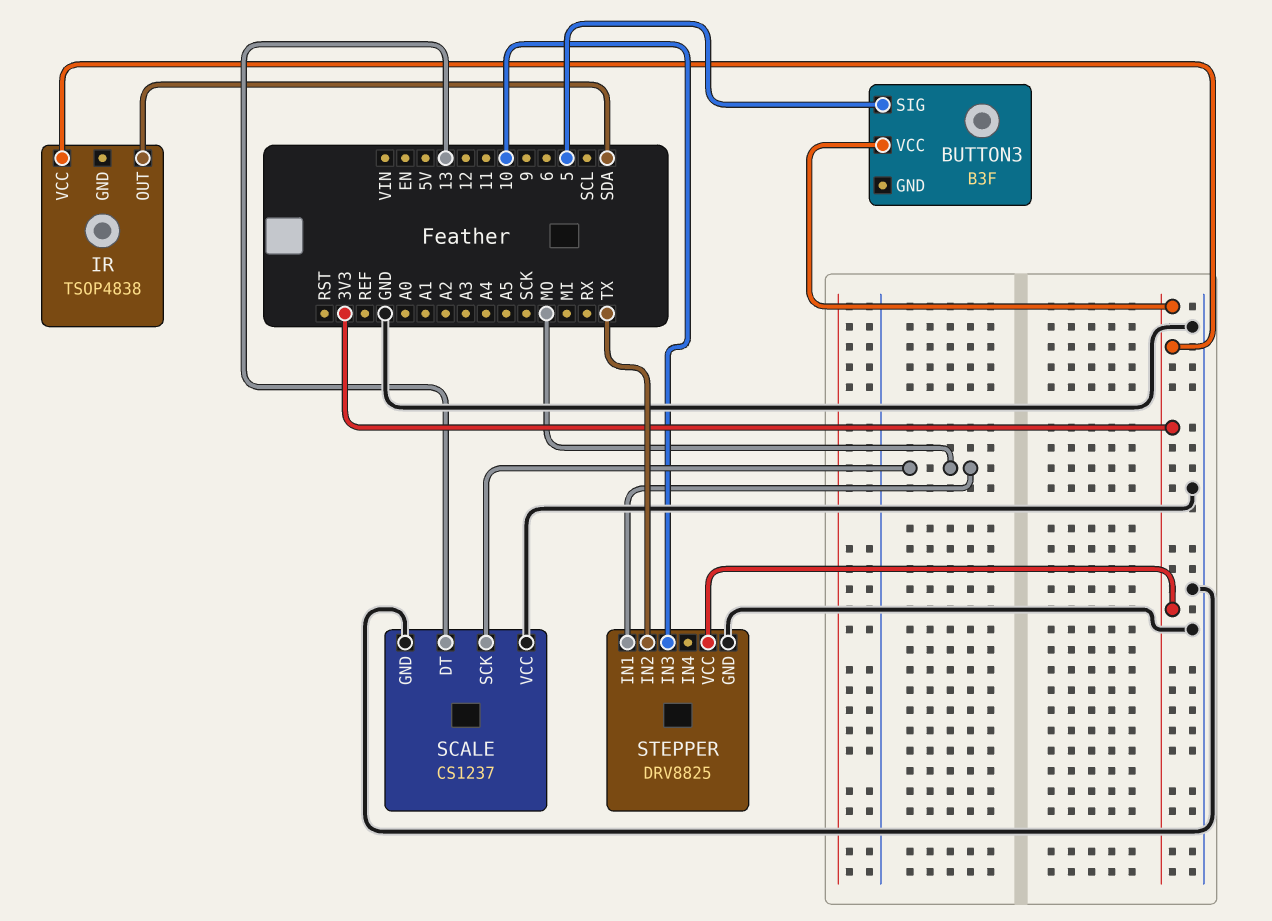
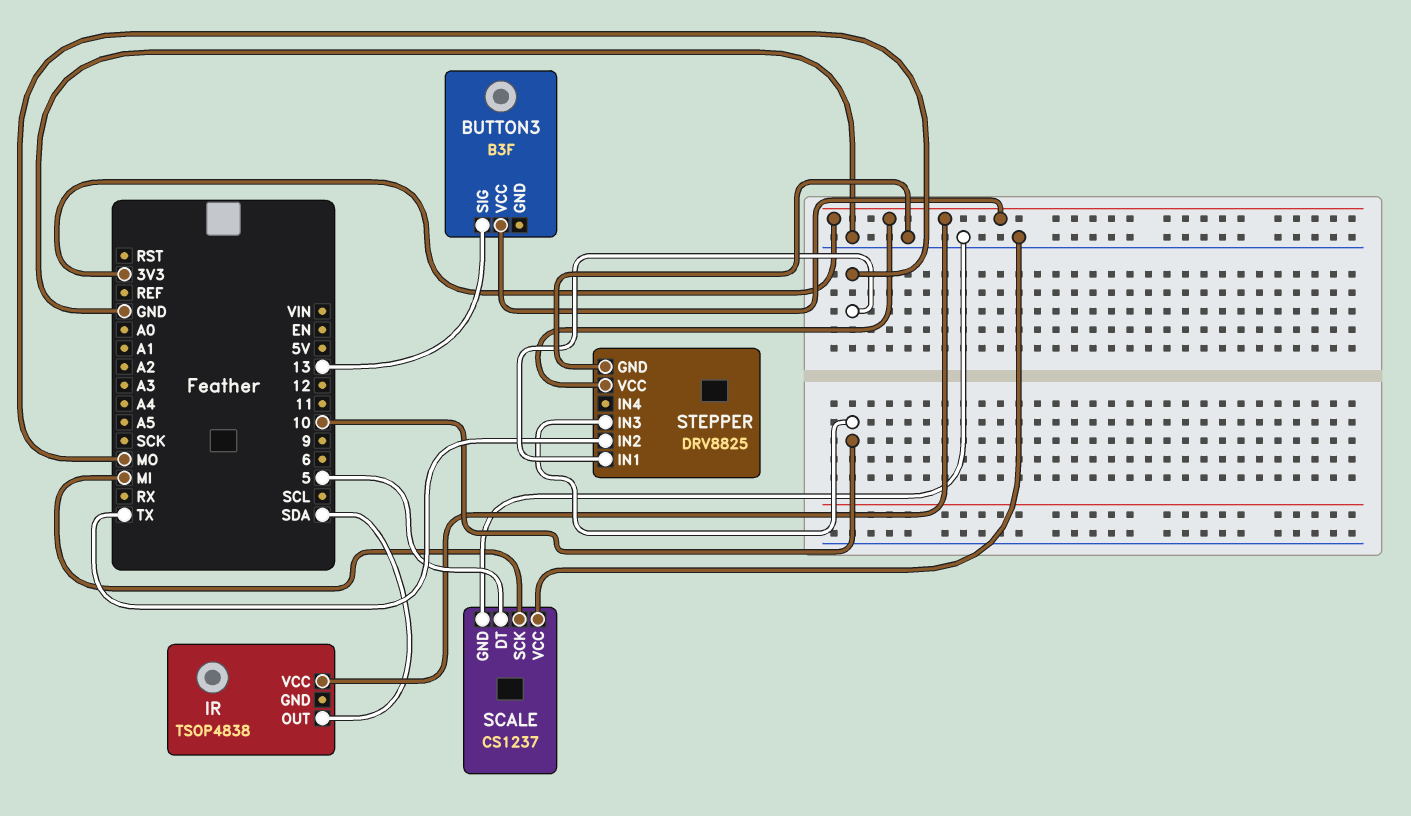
BUTTON3 pin SIG: 5 -> 13
SCALE pin DT: 13 -> 5
SCALE pin SCK: MO -> MI

